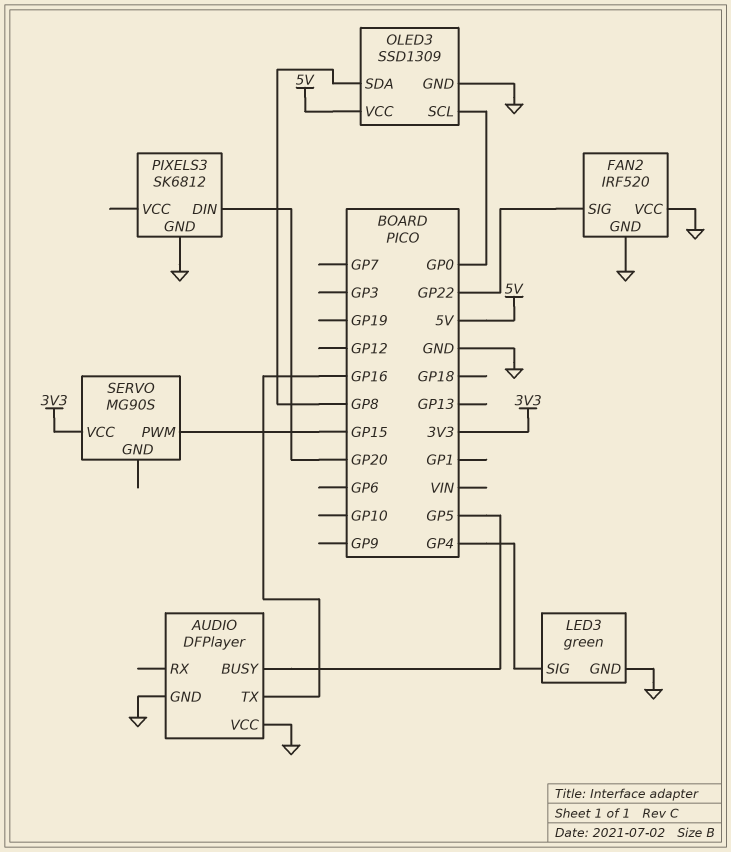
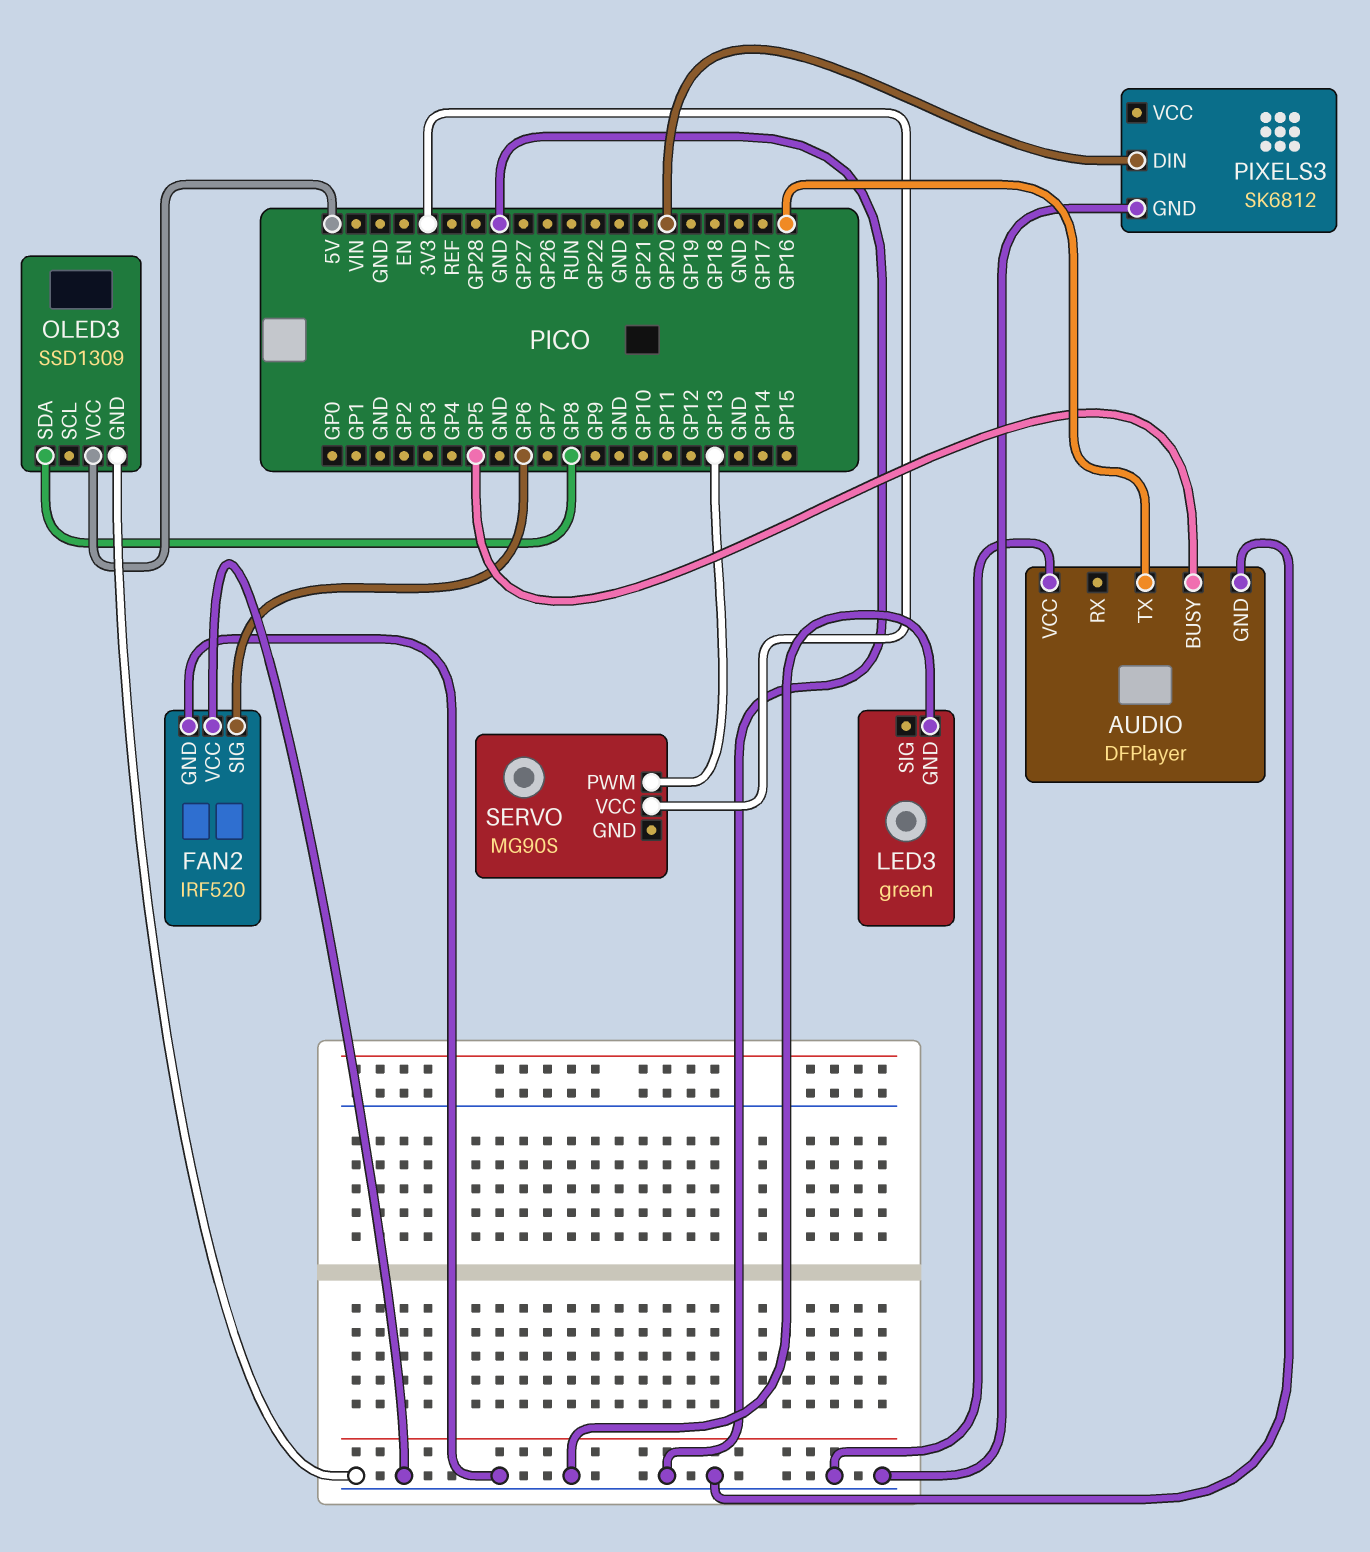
FAN2 pin SIG: GP22 -> GP6
LED3 pin SIG: GP4 -> none
OLED3 pin SCL: GP0 -> none
SERVO pin PWM: GP15 -> GP13

